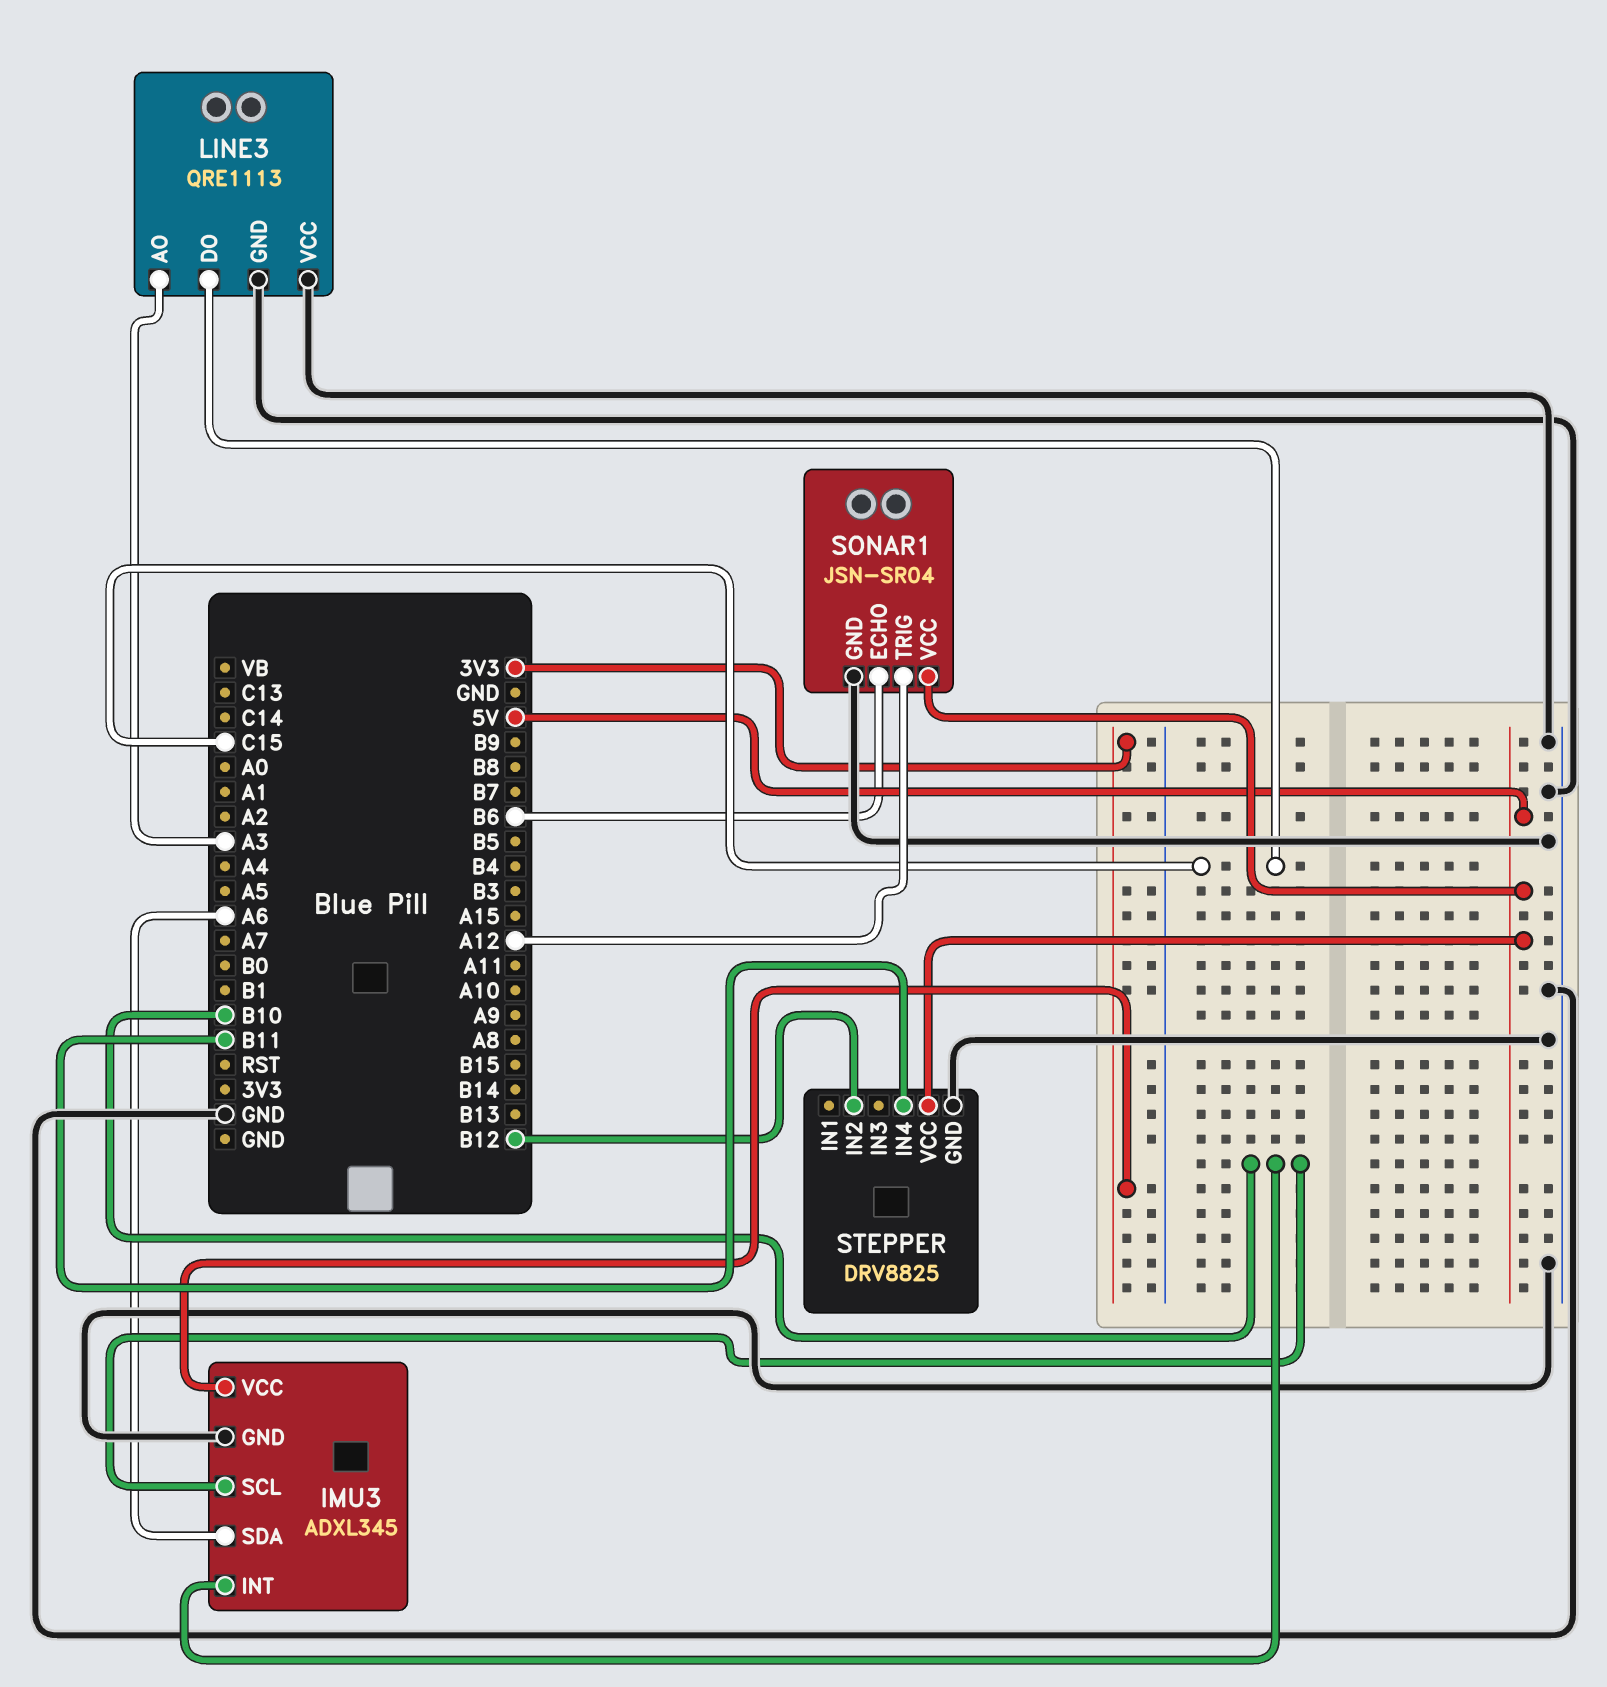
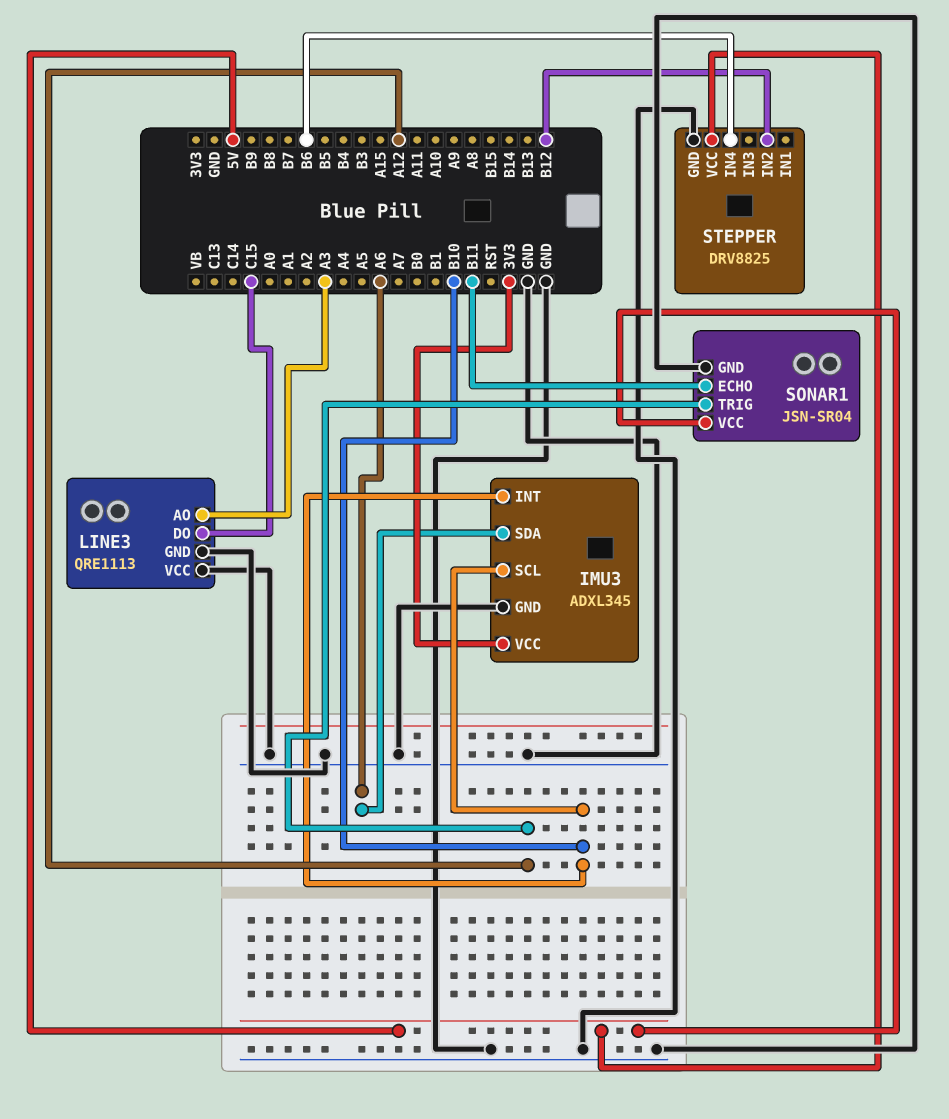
SONAR1 pin ECHO: B6 -> B11
STEPPER pin IN4: B11 -> B6

